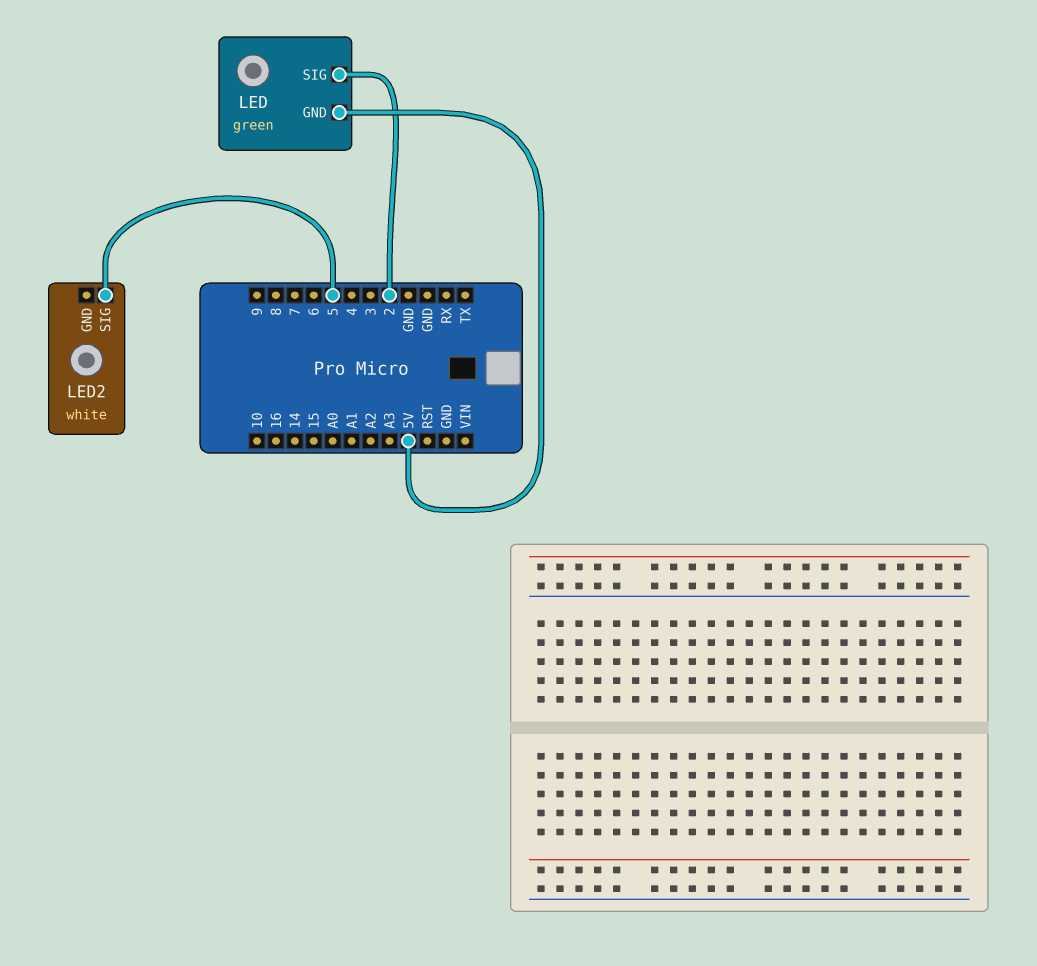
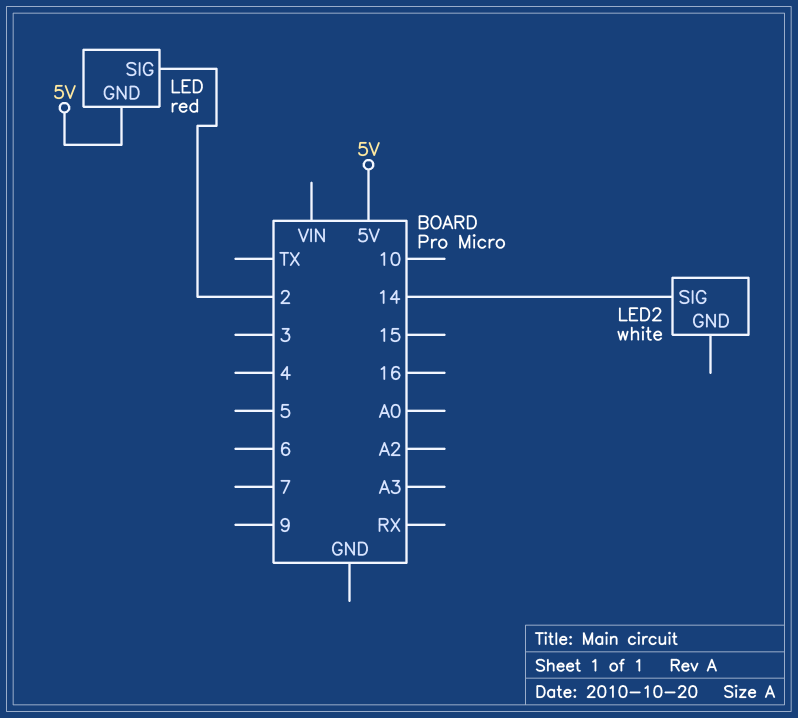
LED: green -> red
LED2 pin SIG: 5 -> 14

